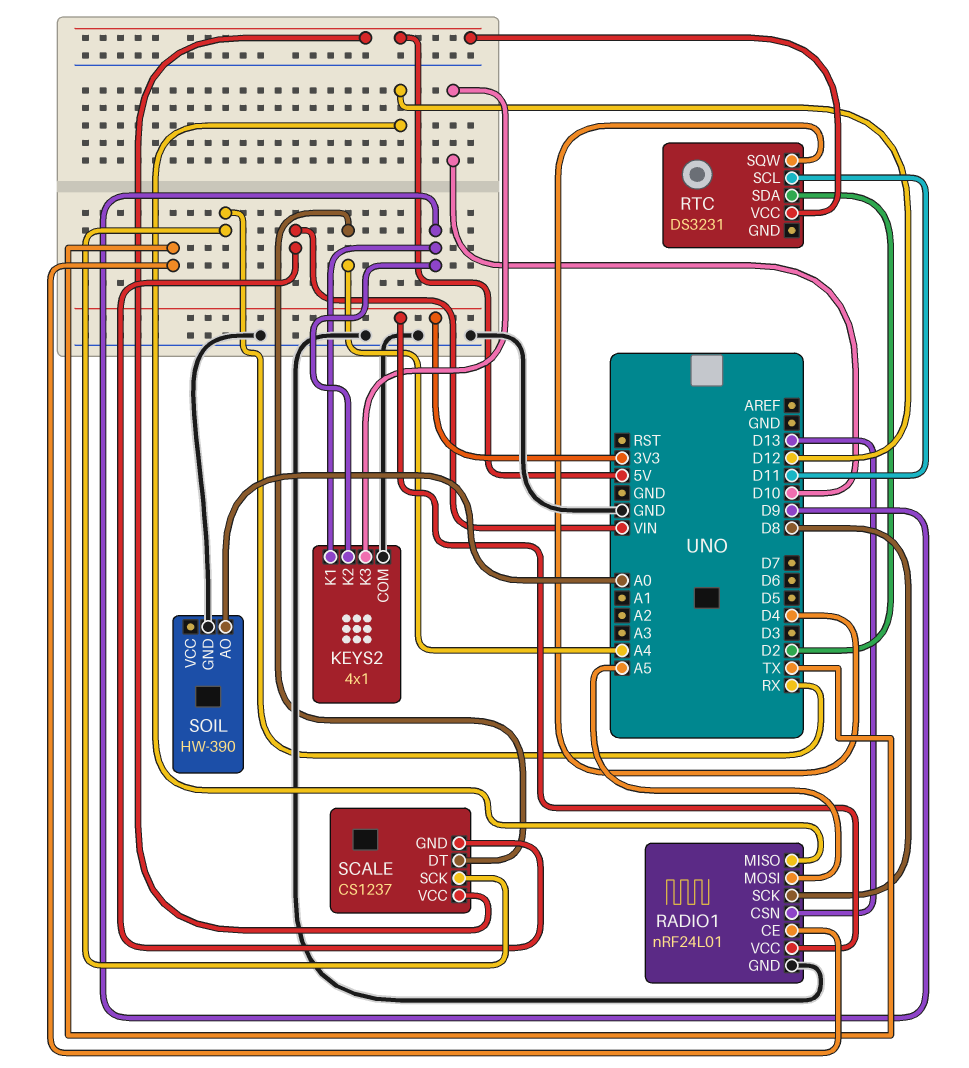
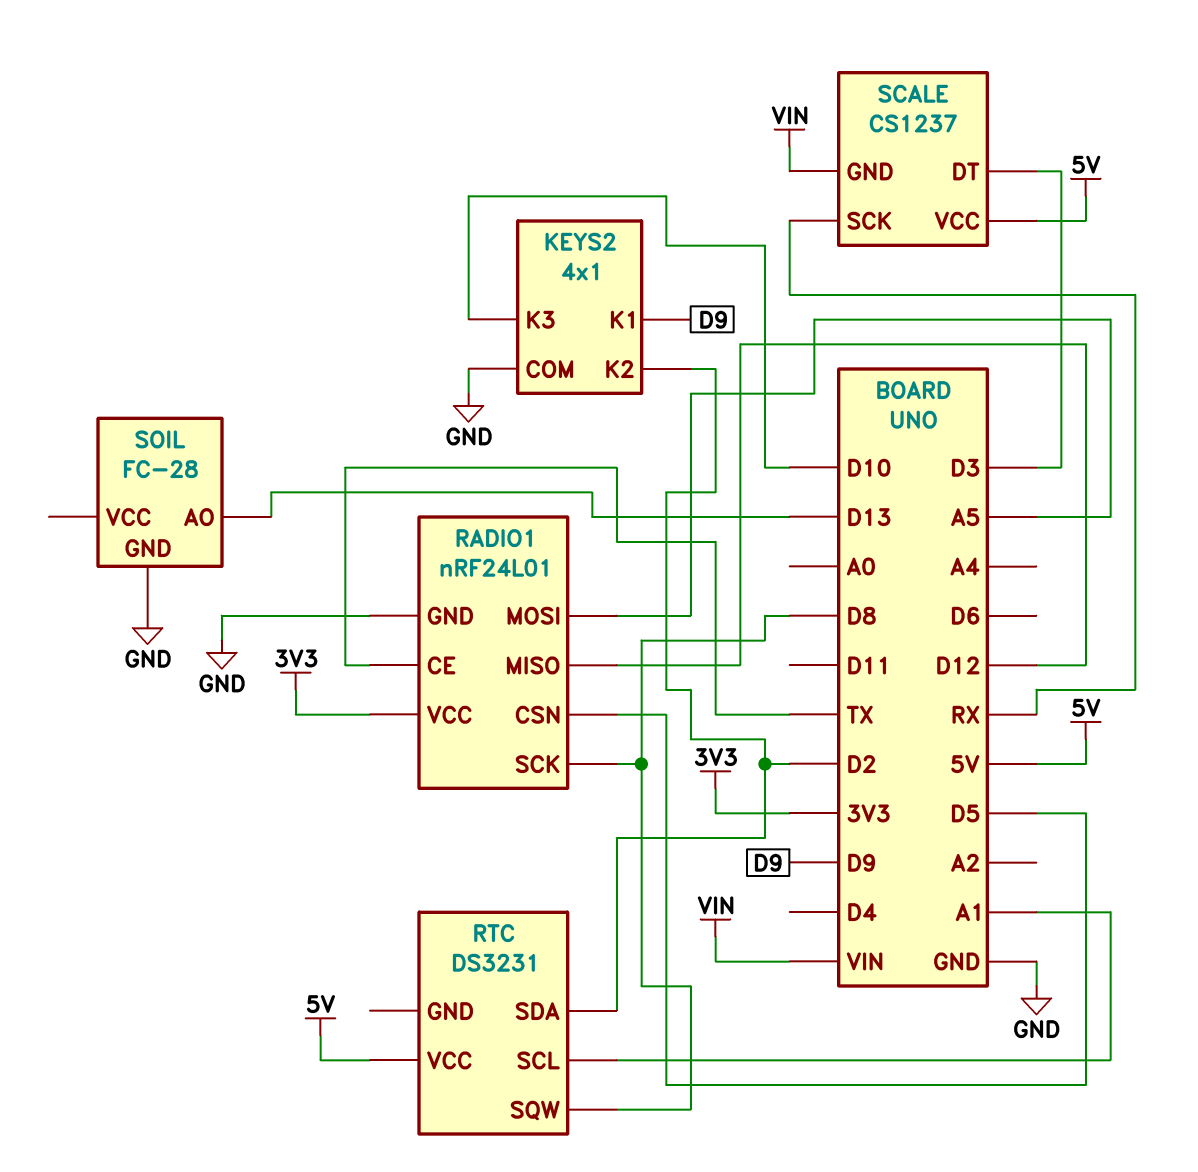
KEYS2 pin K2: D9 -> D2
RADIO1 pin CSN: D13 -> D5
RTC pin SCL: D11 -> A1
RTC pin SQW: D4 -> D8
SCALE pin DT: A4 -> D3
SOIL: HW-390 -> FC-28
SOIL pin AO: A0 -> D13

